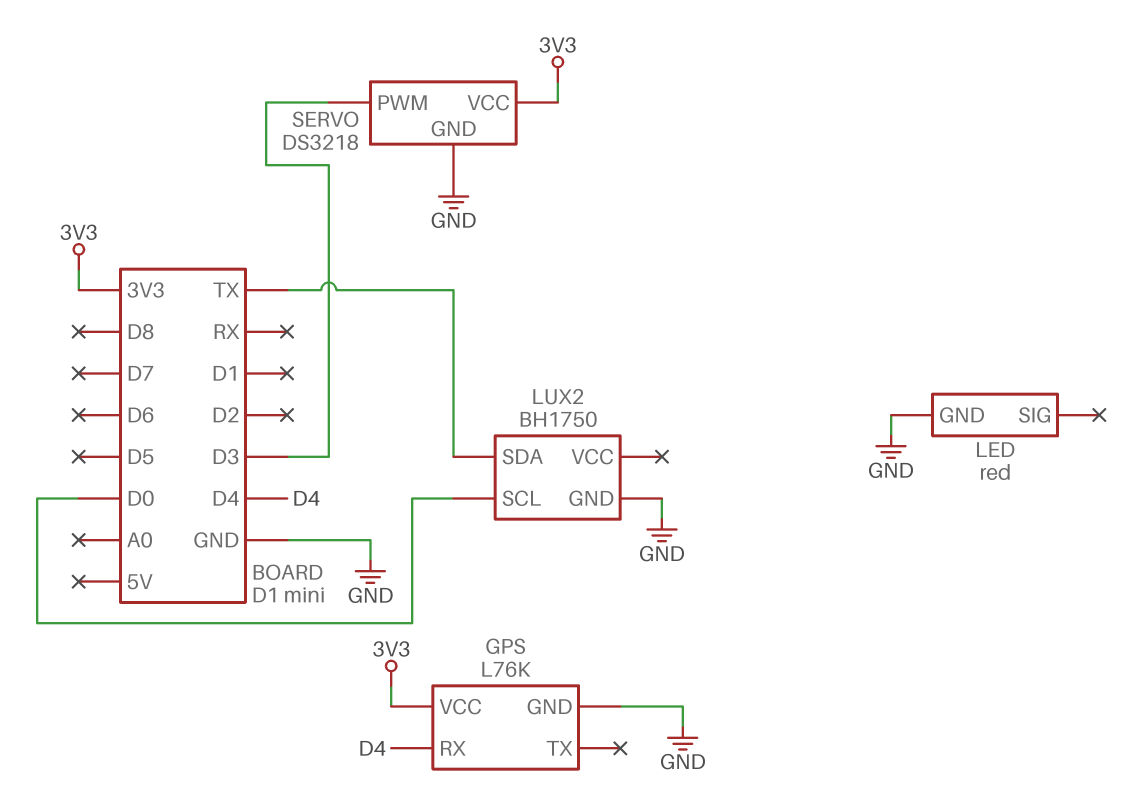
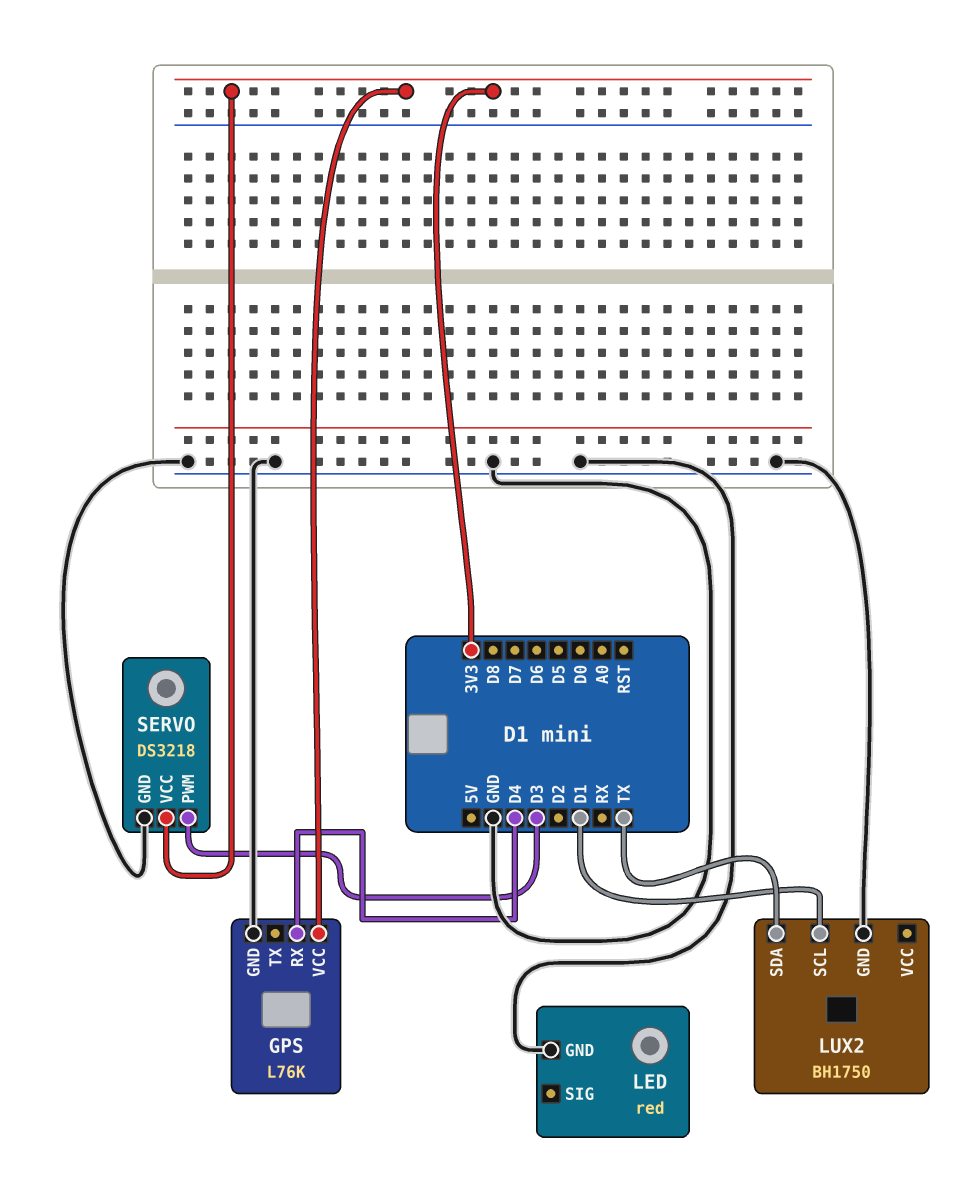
LUX2 pin SCL: D0 -> D1

